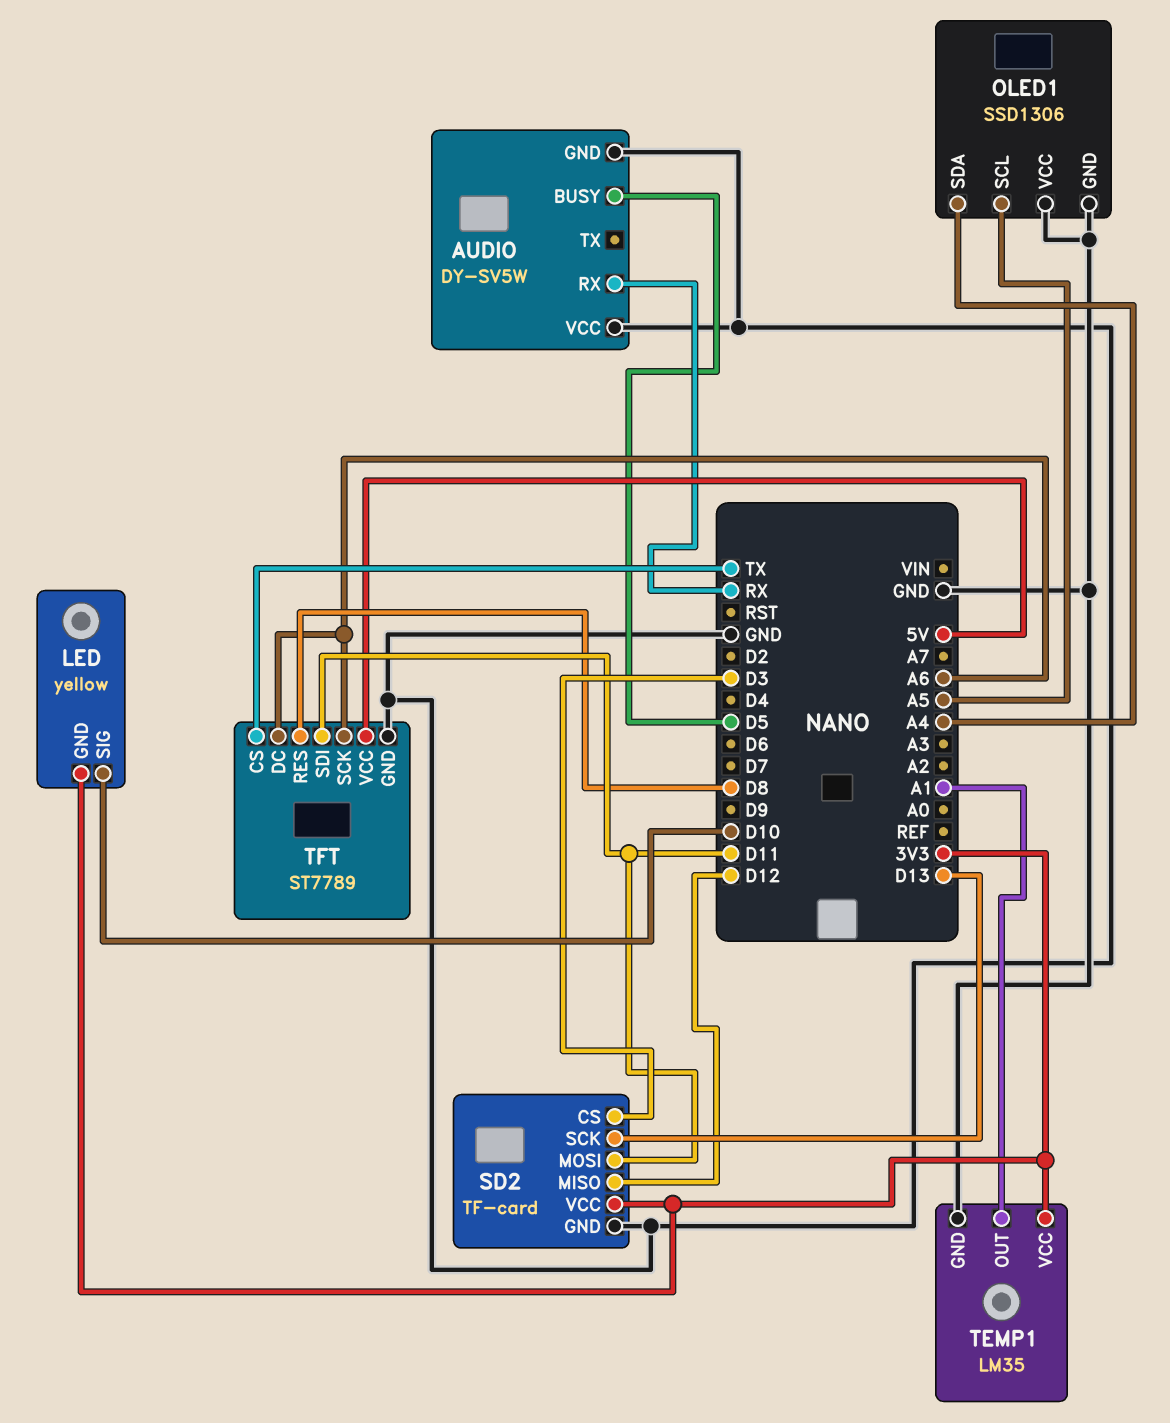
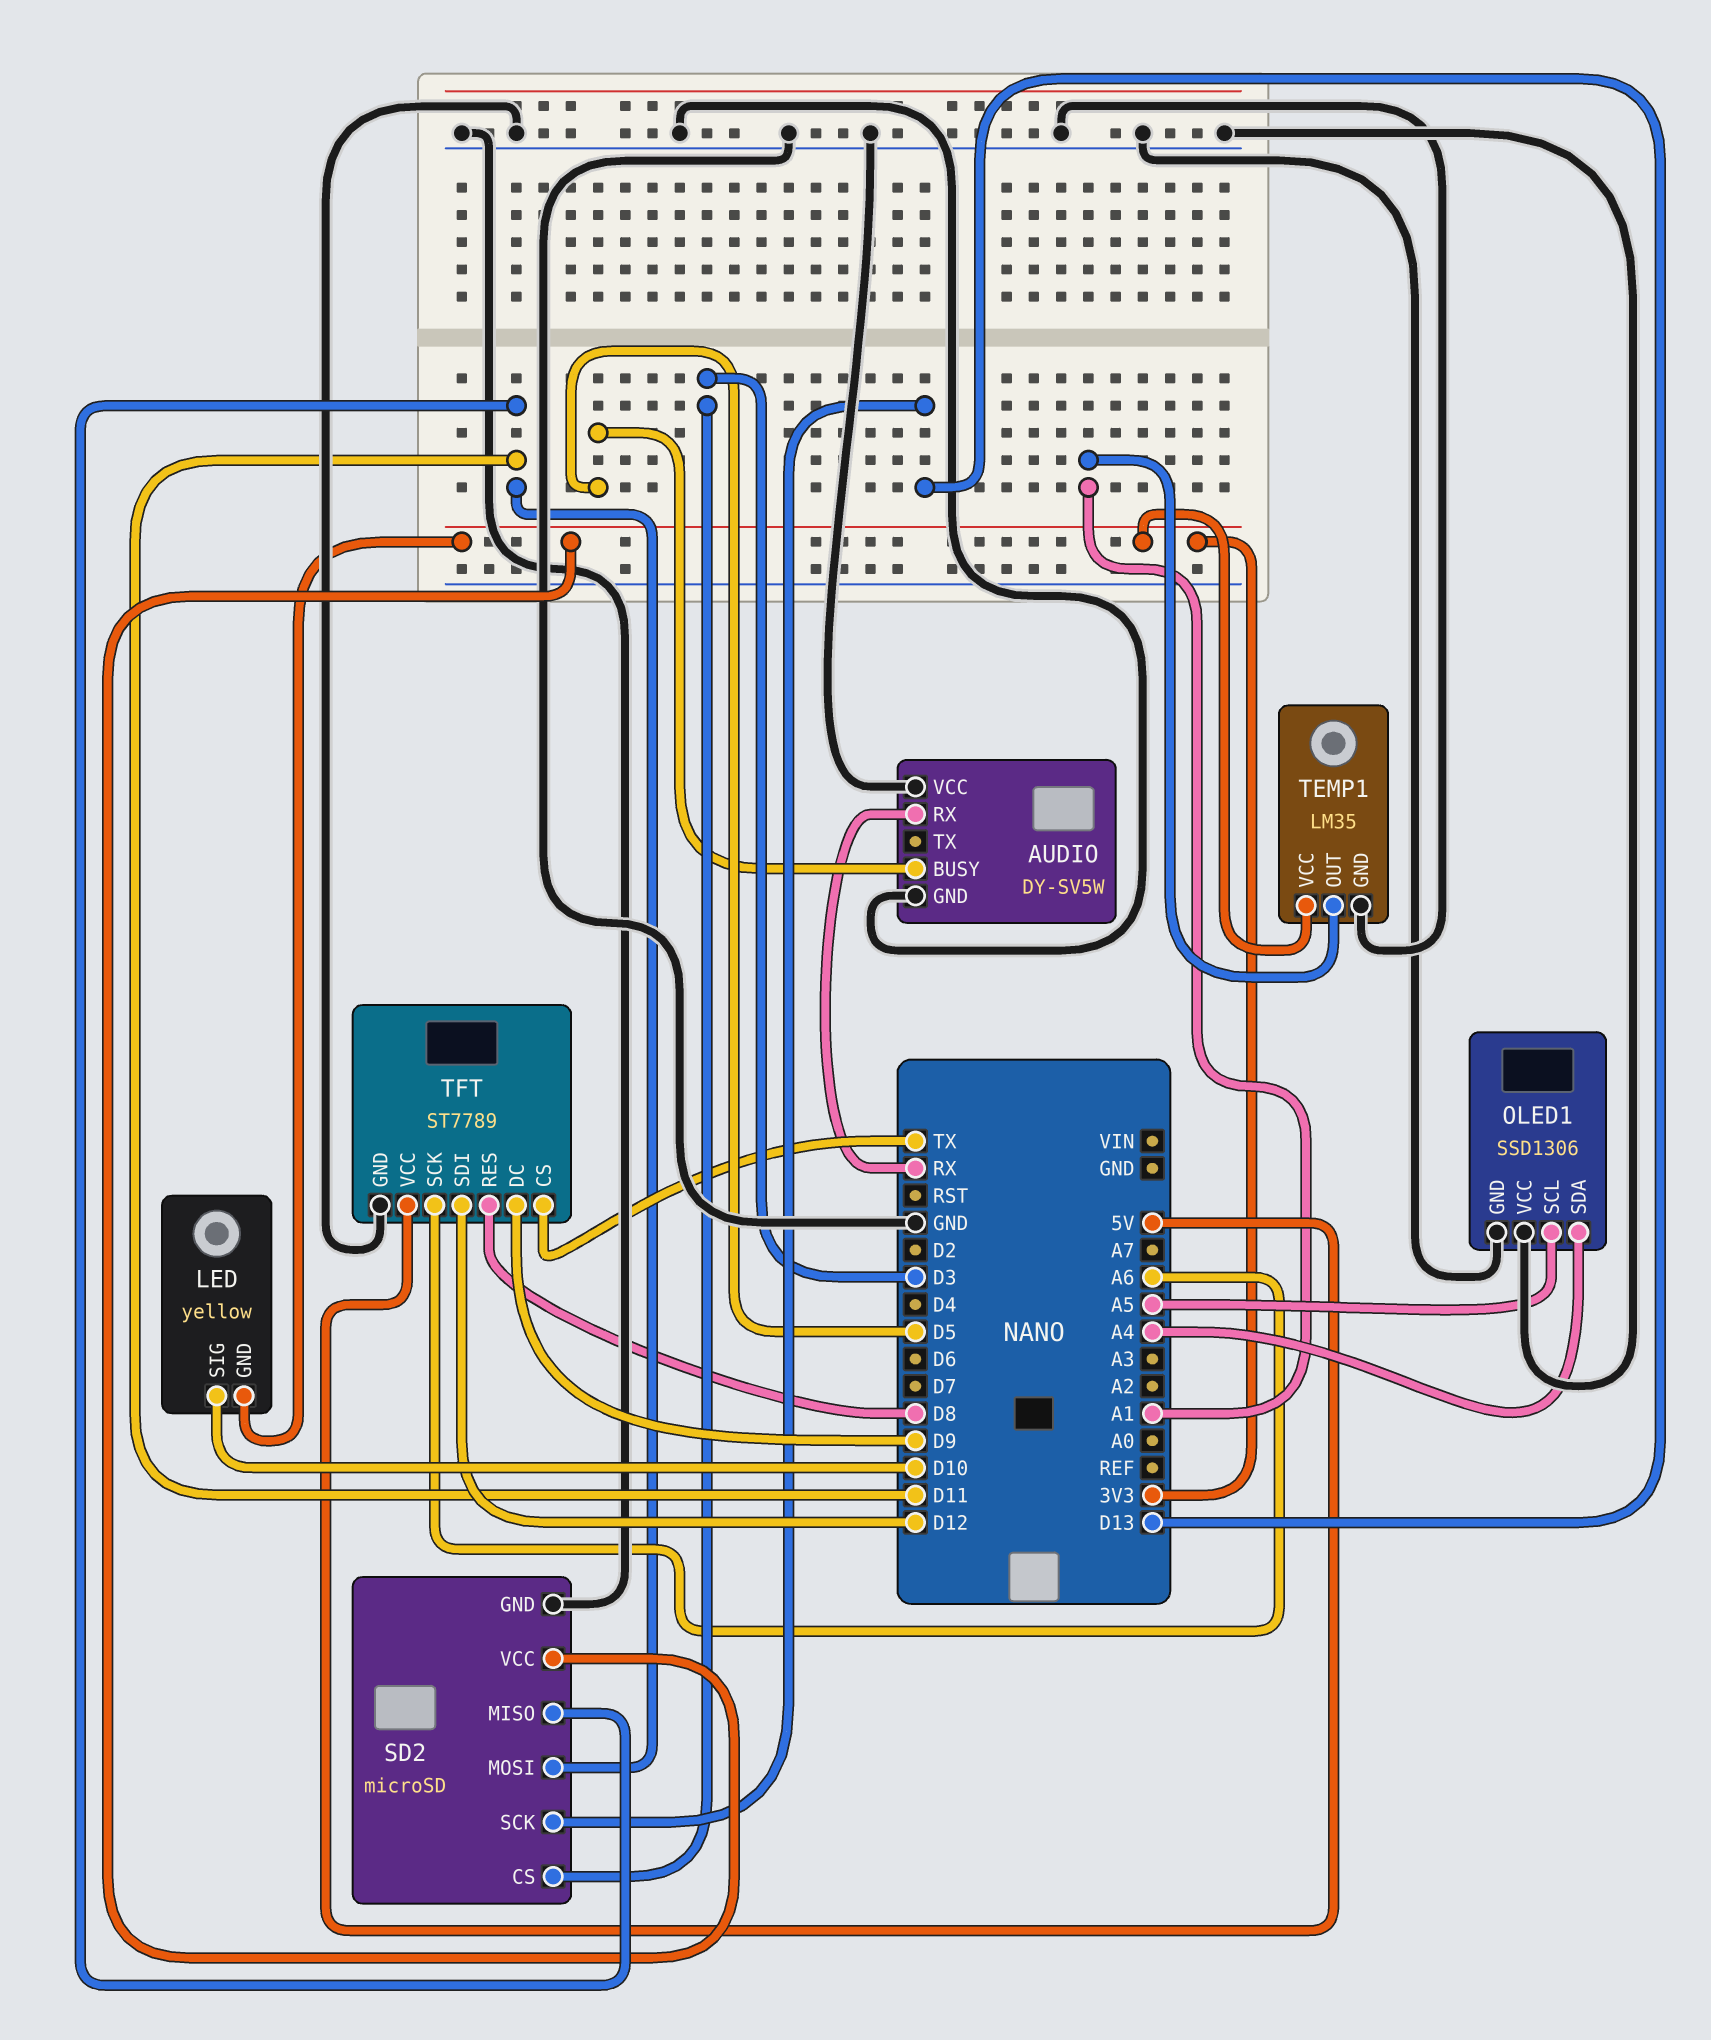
SD2: TF-card -> microSD
SD2 pin MISO: D12 -> D11
TFT pin DC: A6 -> D9
TFT pin SDI: D11 -> D12

